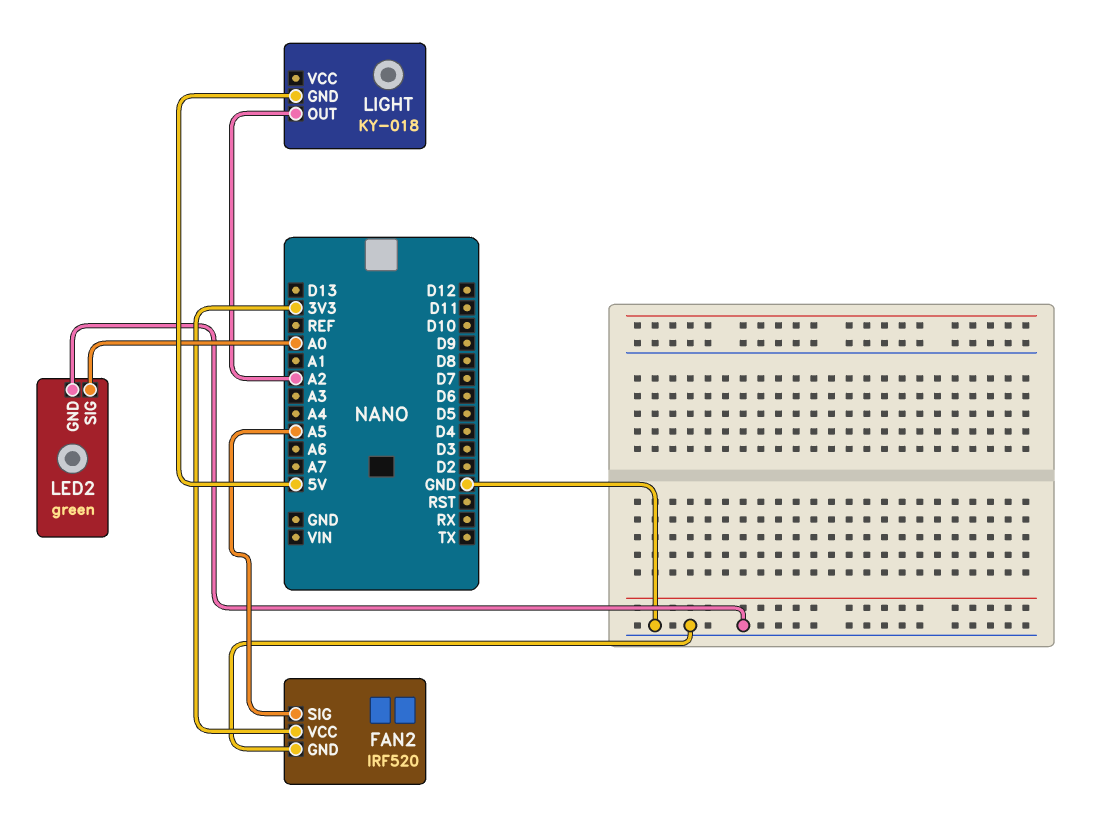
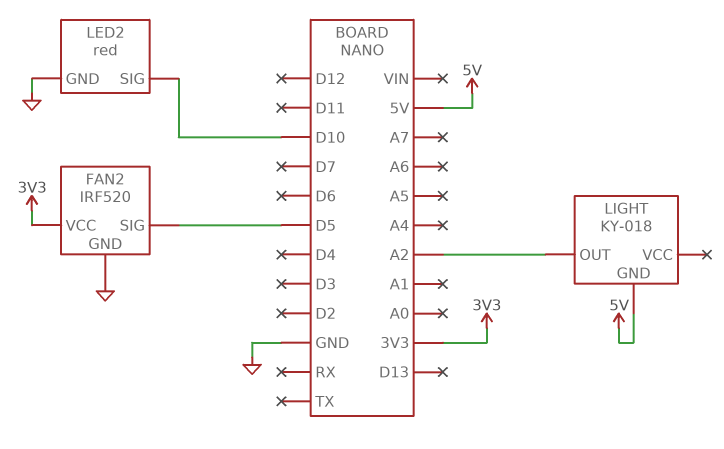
FAN2 pin SIG: A5 -> D5
LED2: green -> red
LED2 pin SIG: A0 -> D10

